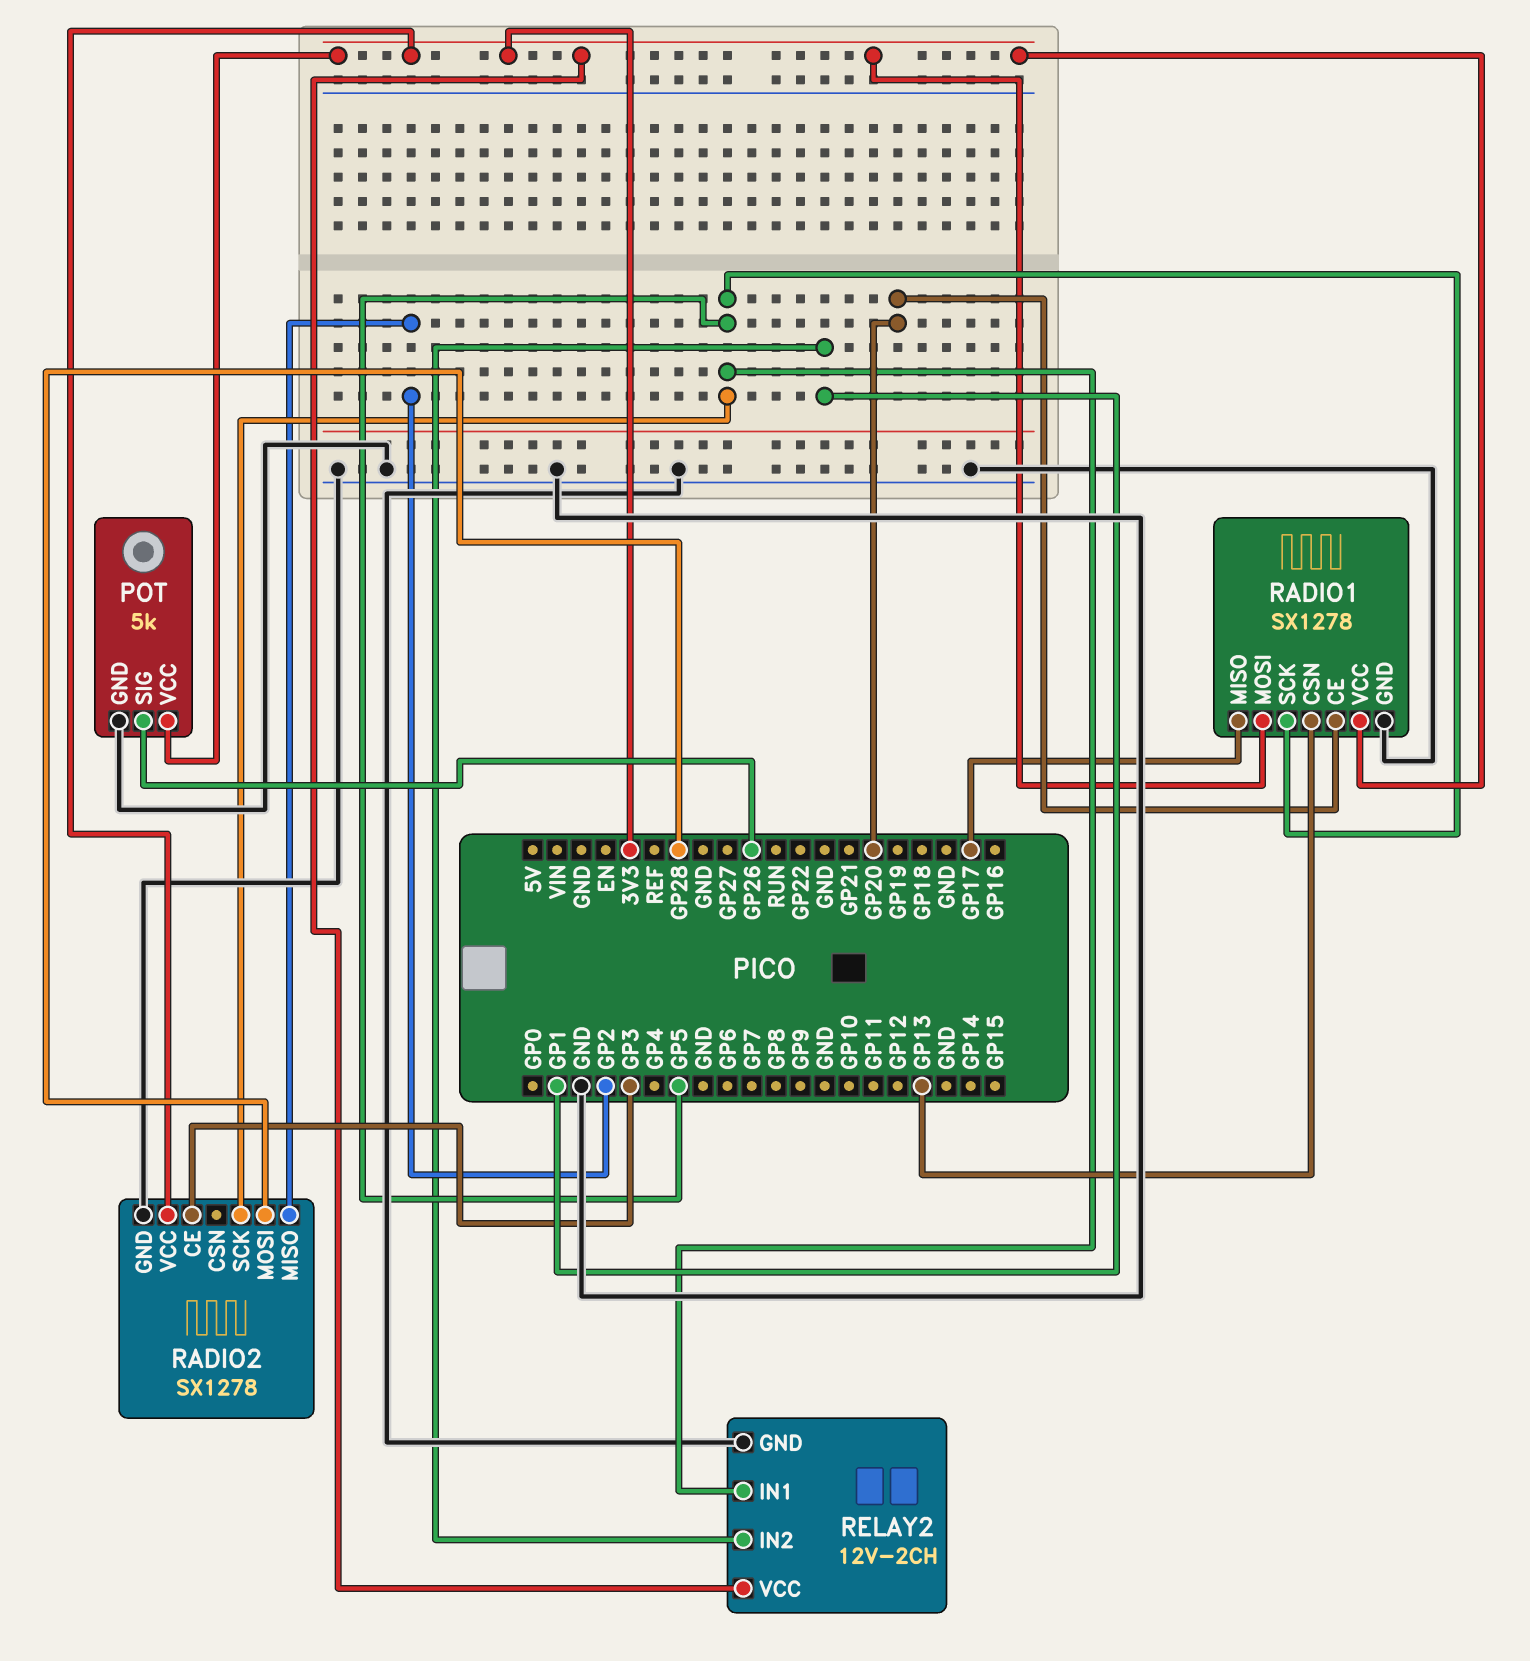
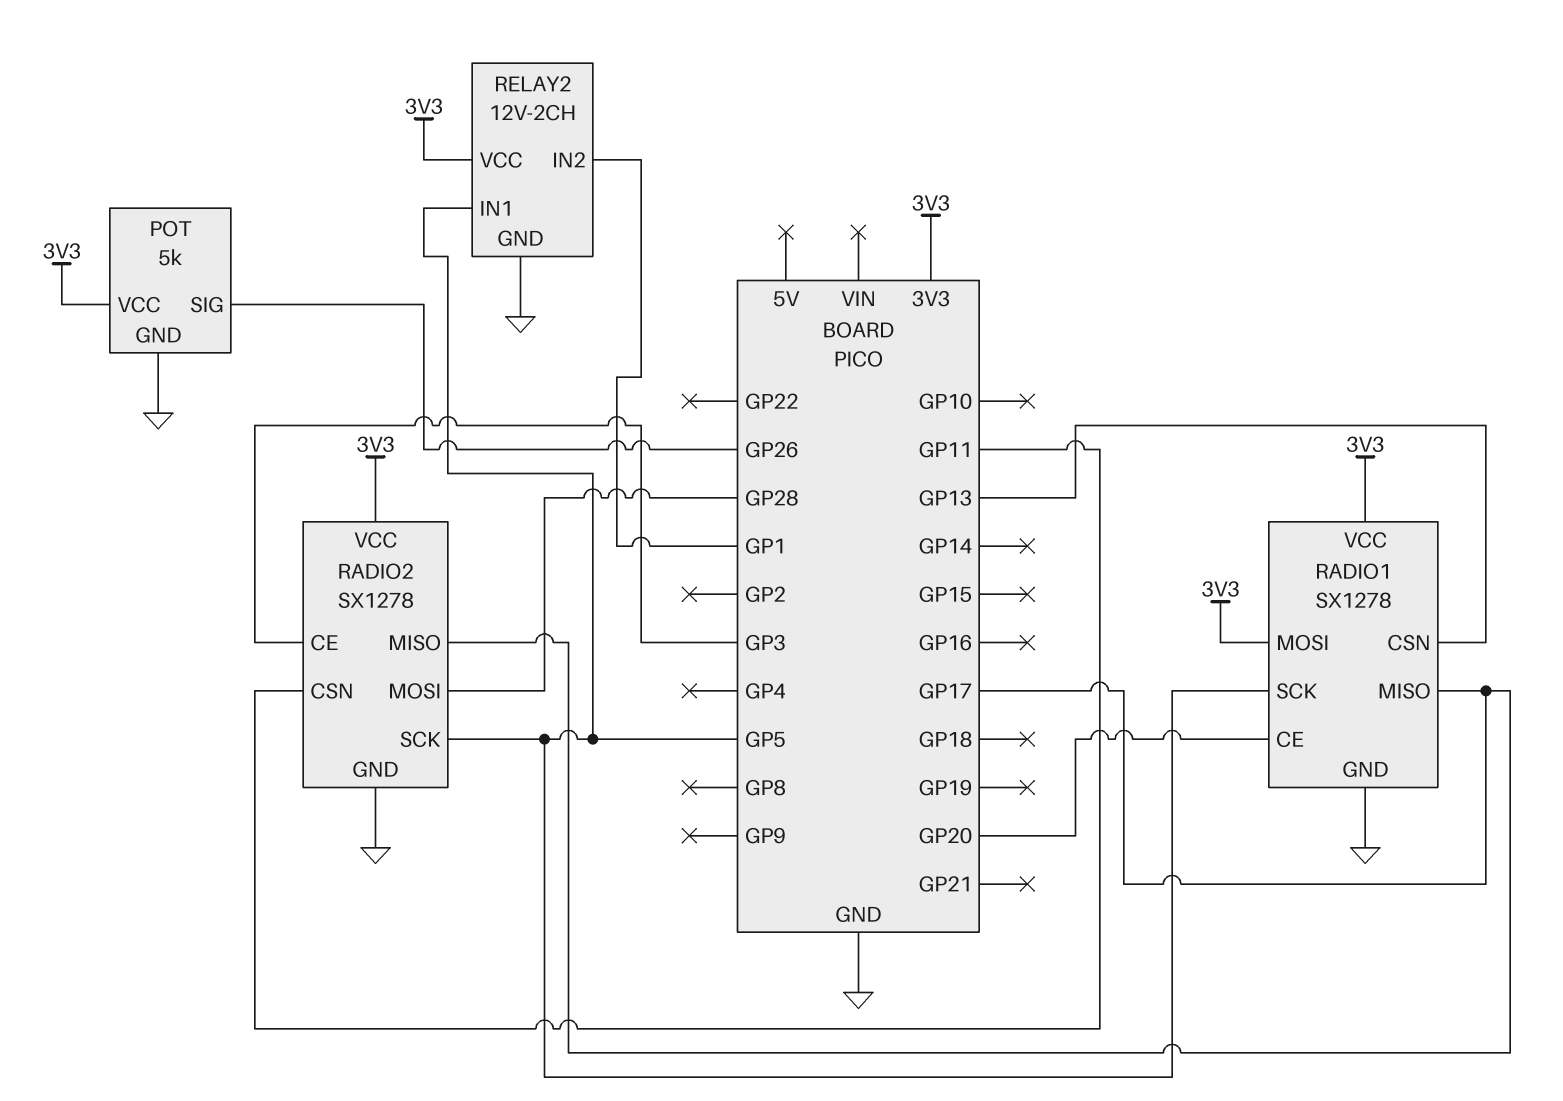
RADIO2 pin CSN: none -> GP11
RADIO2 pin MISO: GP2 -> GP17

